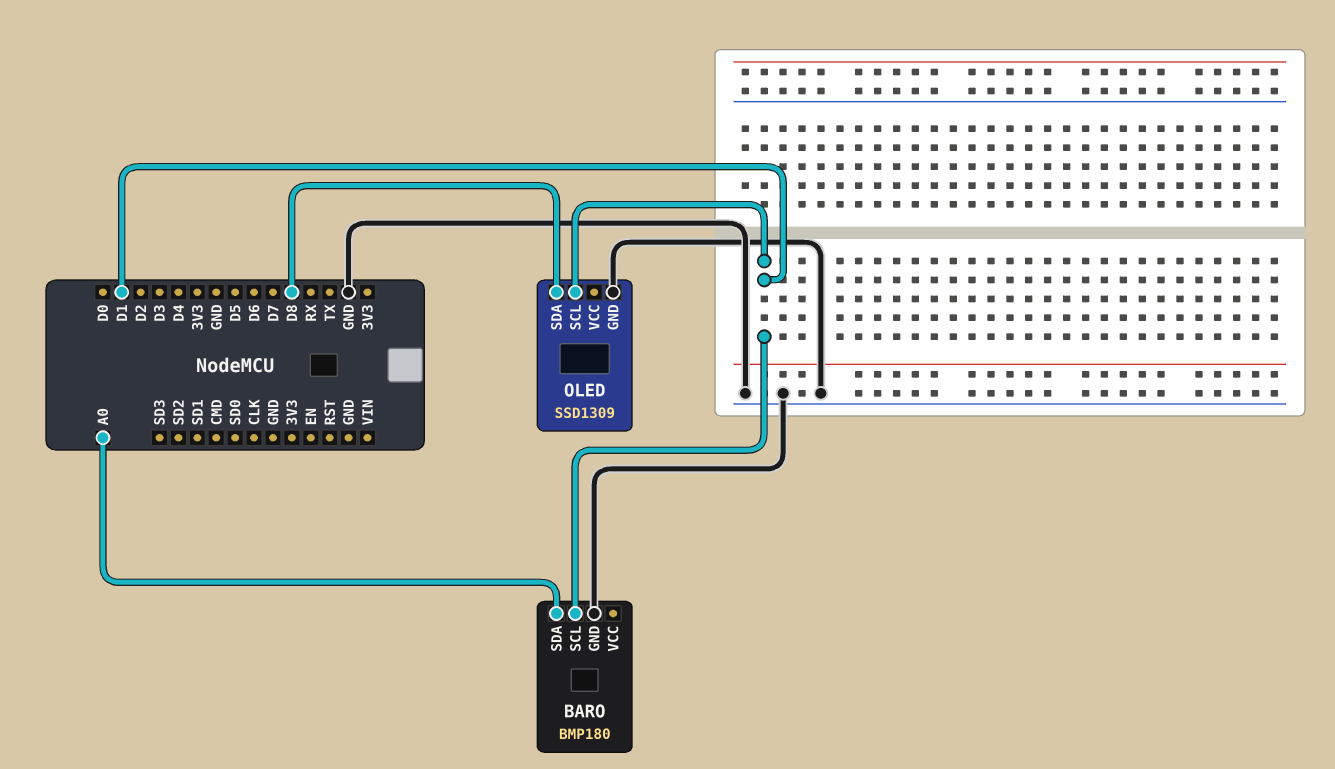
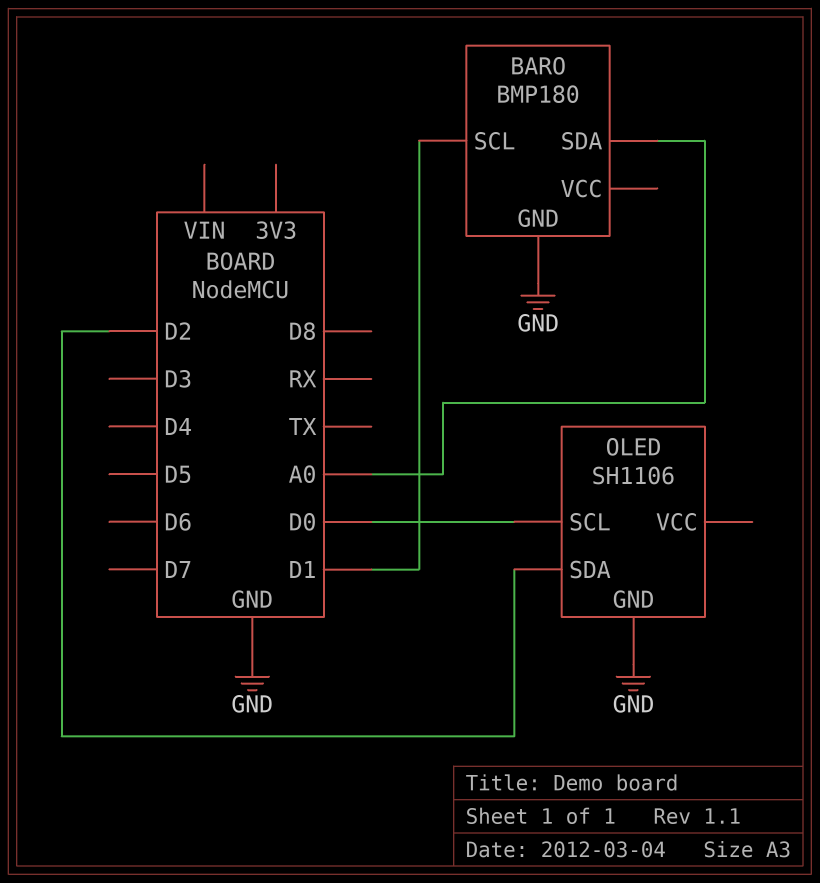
OLED: SSD1309 -> SH1106
OLED pin SCL: D1 -> D0
OLED pin SDA: D8 -> D2

